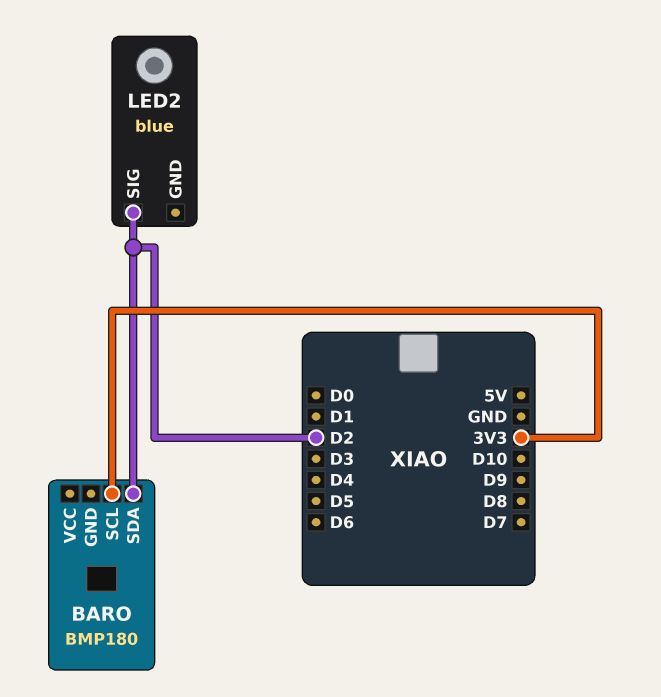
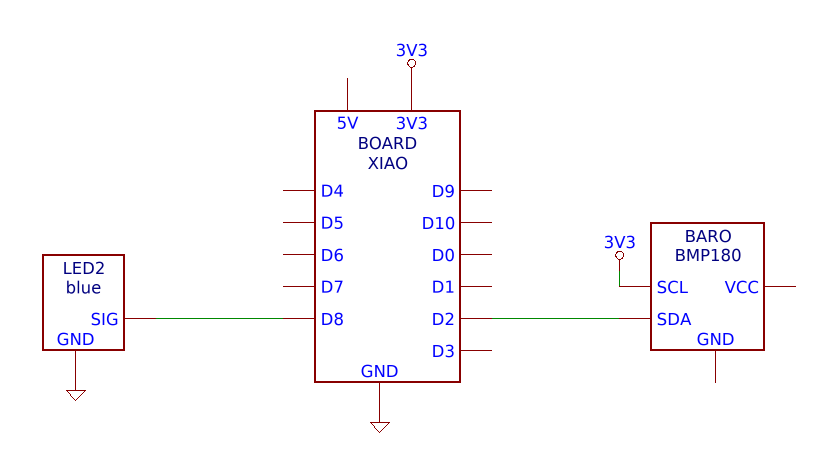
LED2 pin GND: none -> GND
LED2 pin SIG: D2 -> D8

